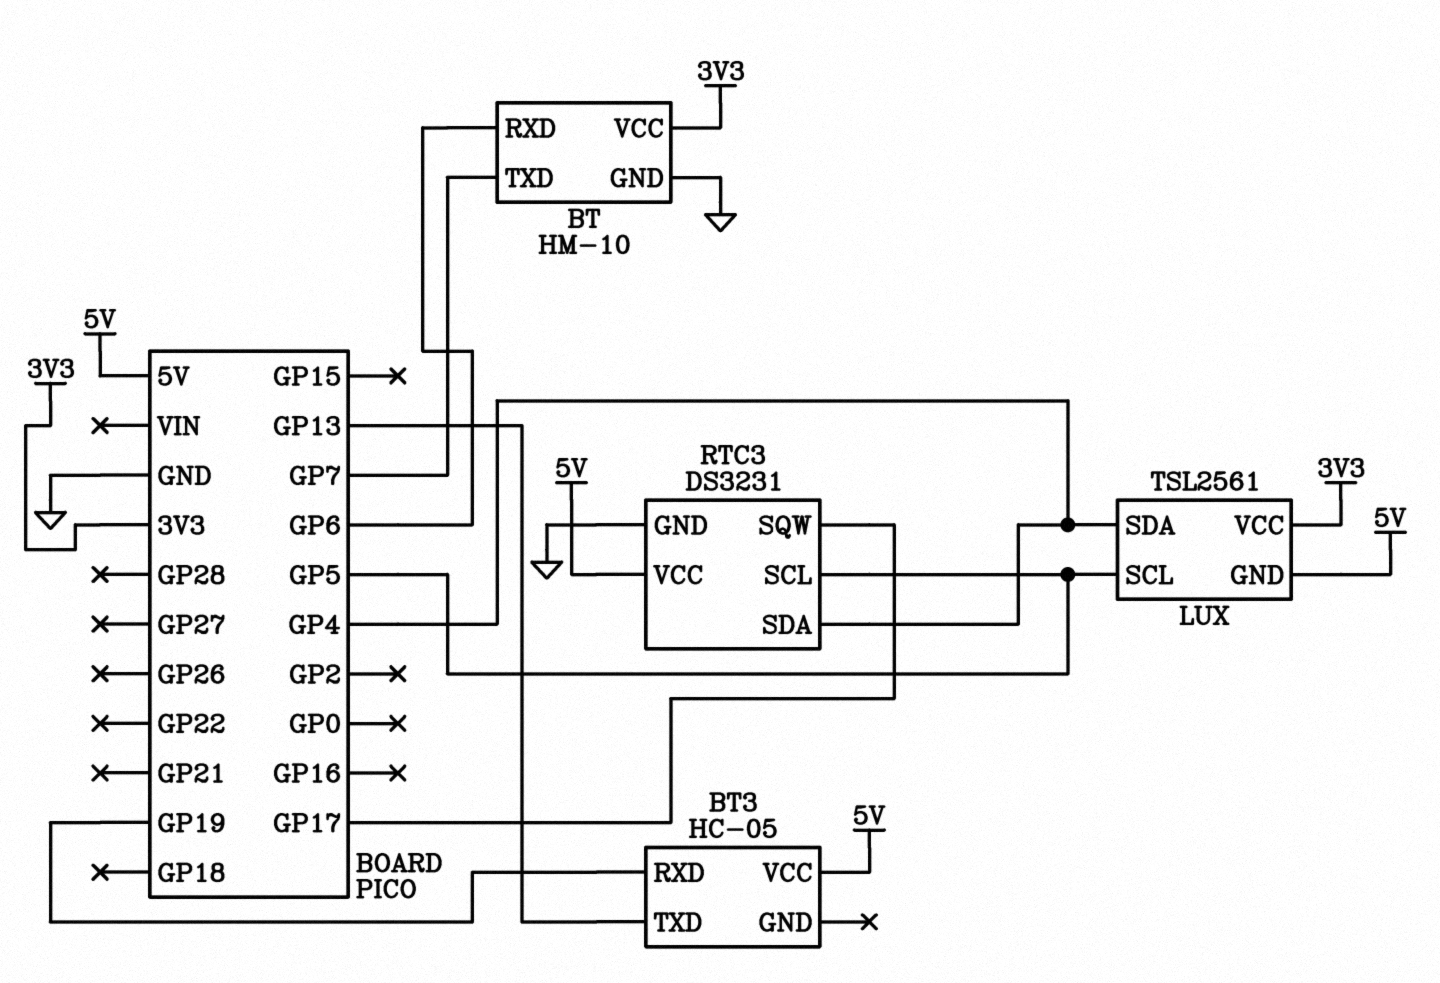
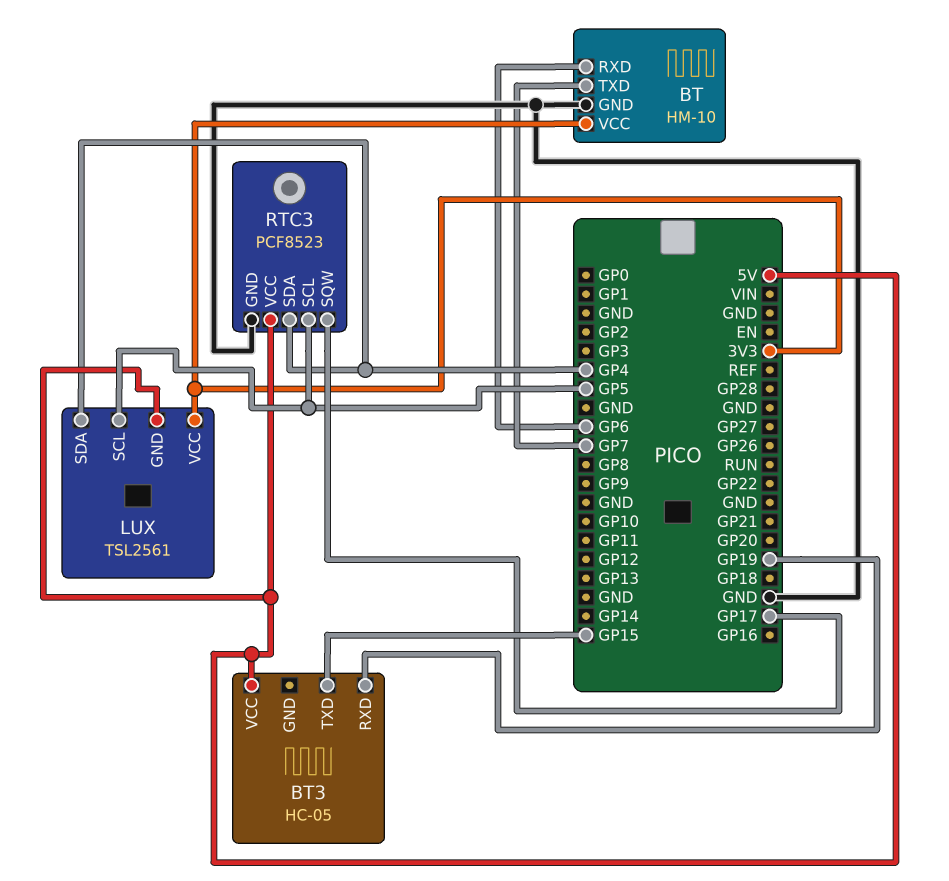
BT3 pin TXD: GP13 -> GP15
RTC3: DS3231 -> PCF8523

